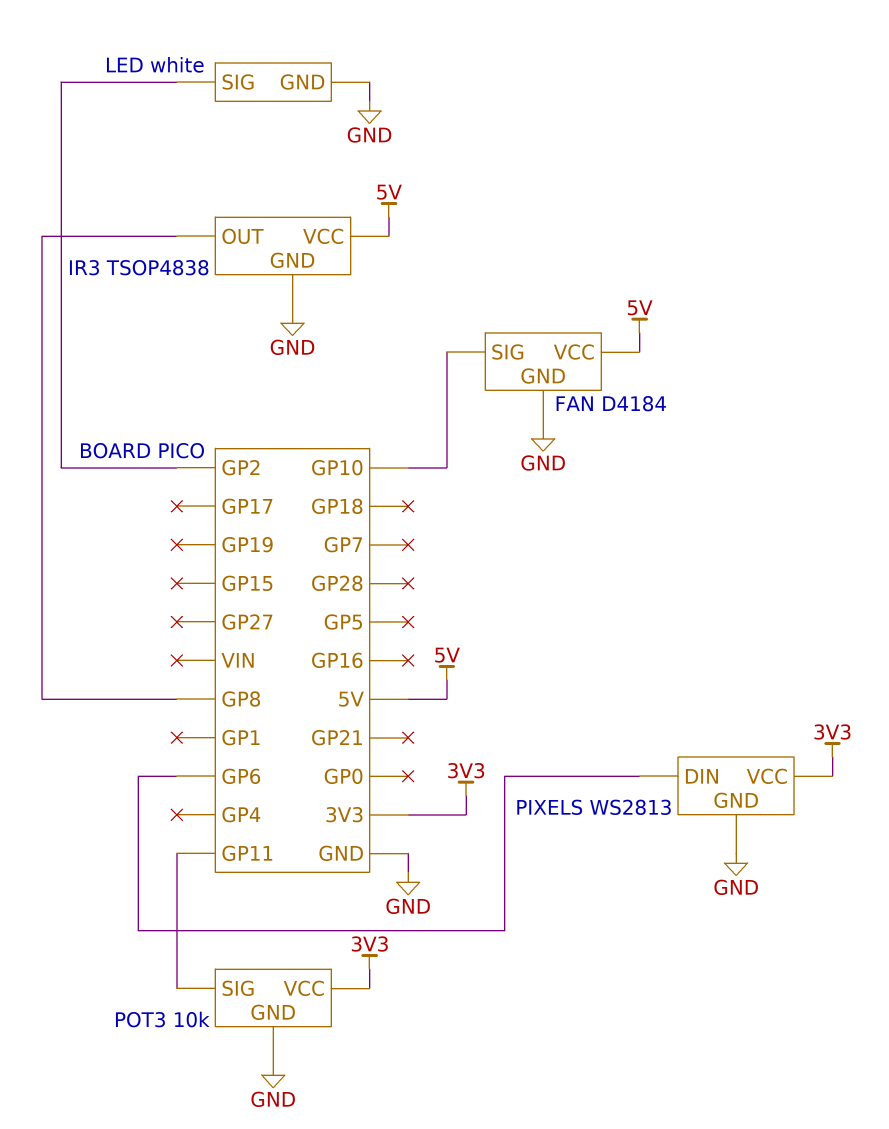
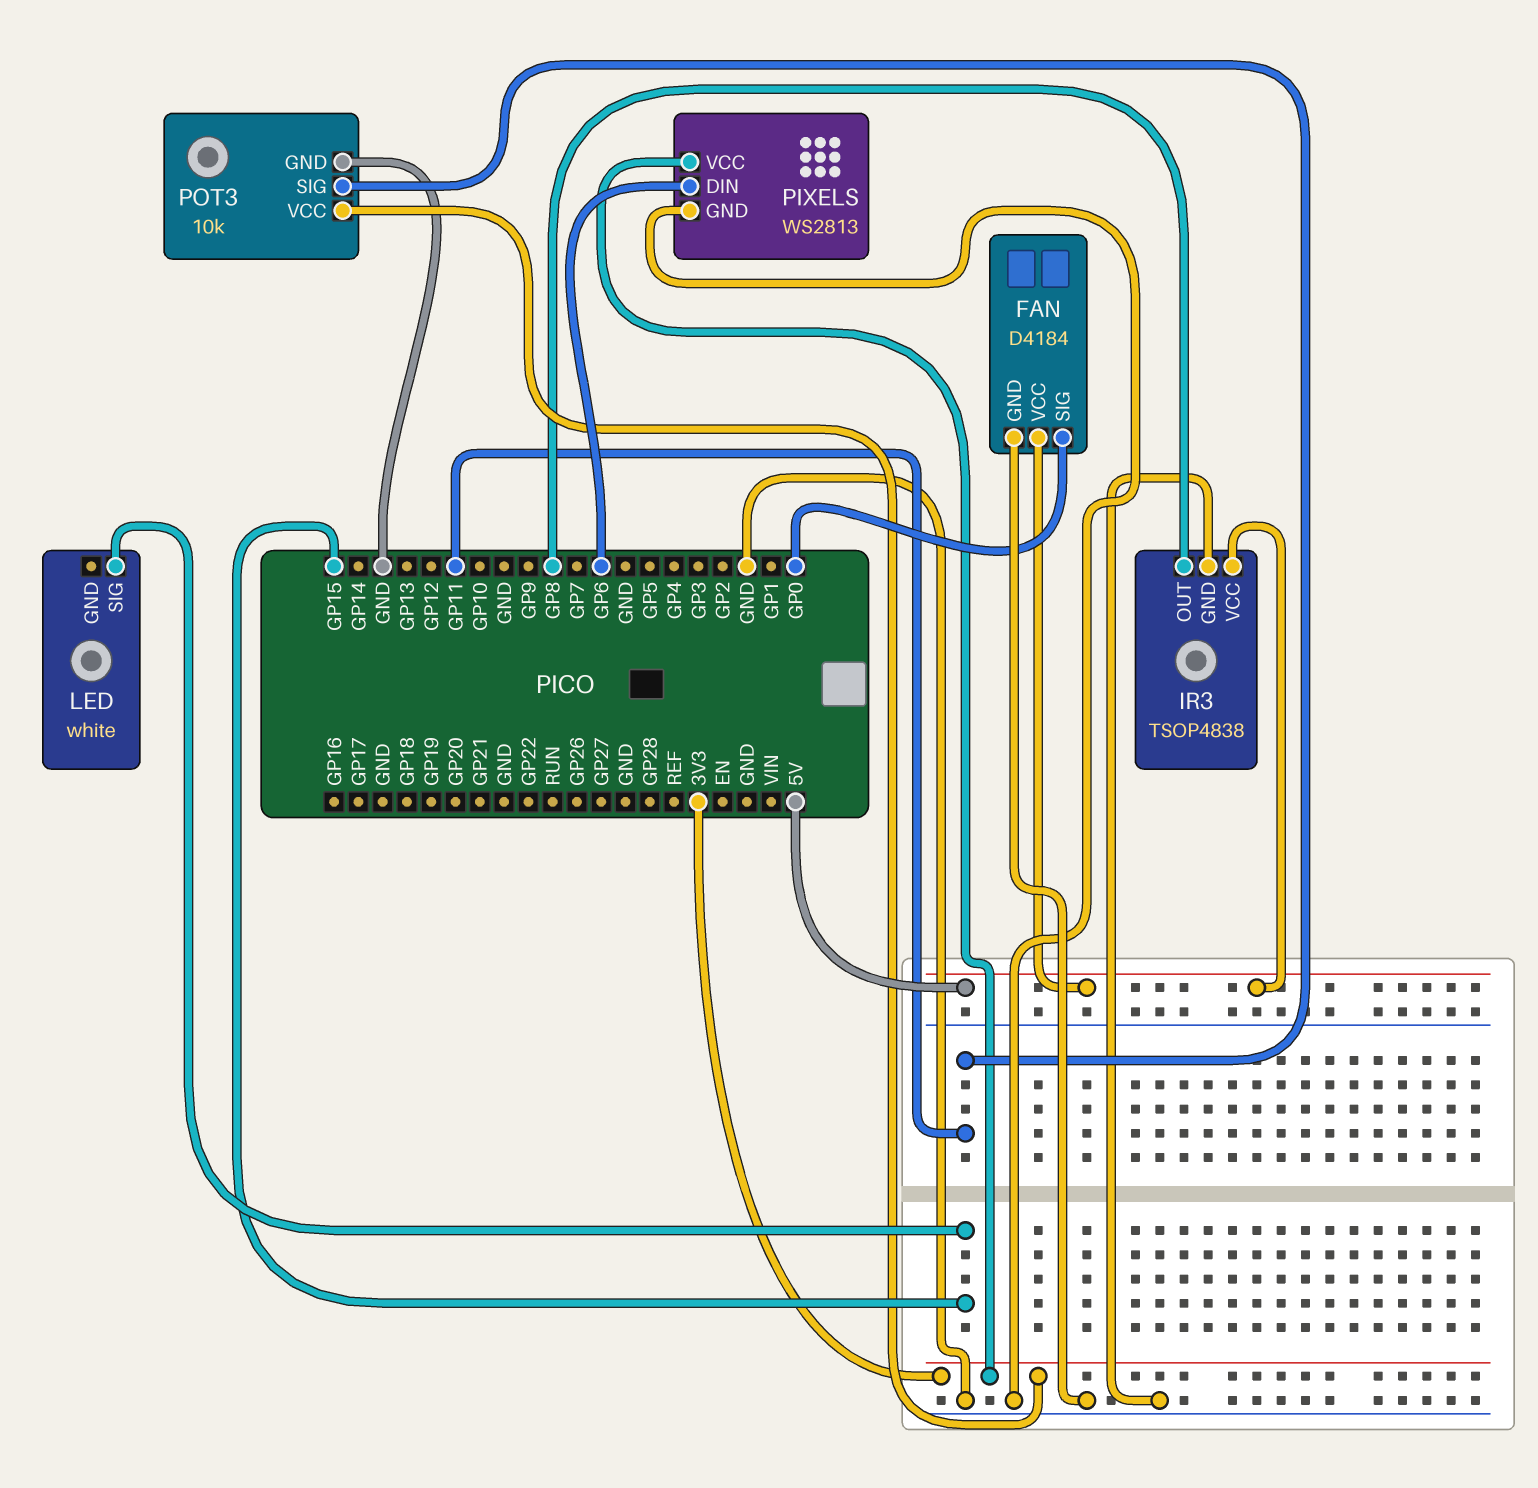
FAN pin SIG: GP10 -> GP0
LED pin GND: GND -> none
LED pin SIG: GP2 -> GP15

